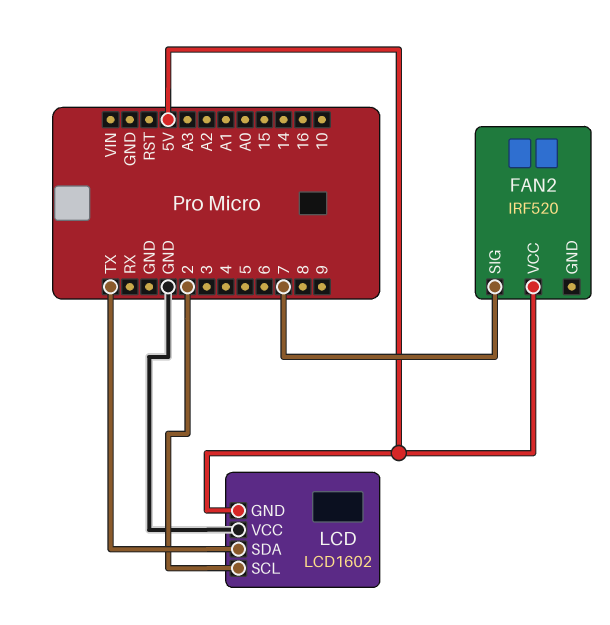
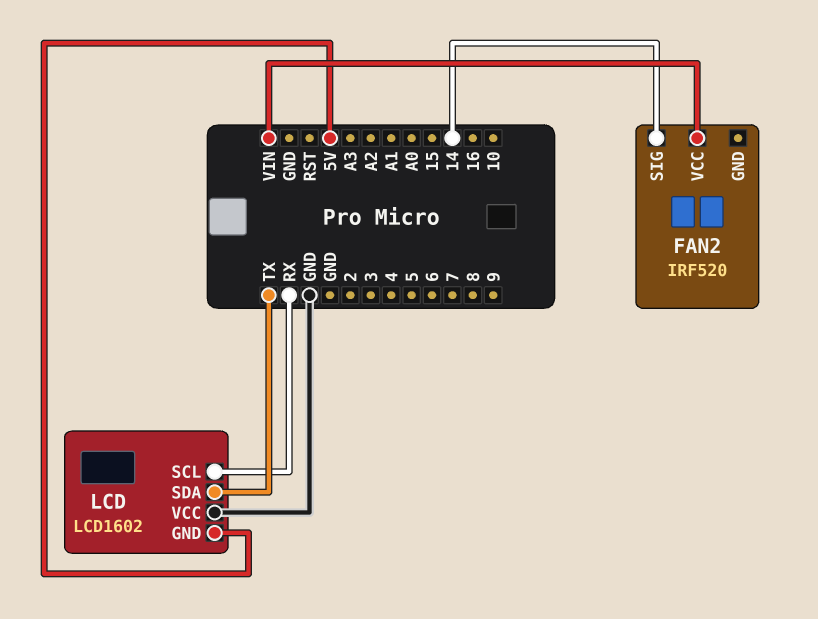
FAN2 pin SIG: 7 -> 14
FAN2 pin VCC: 5V -> VIN
LCD pin SCL: 2 -> RX

